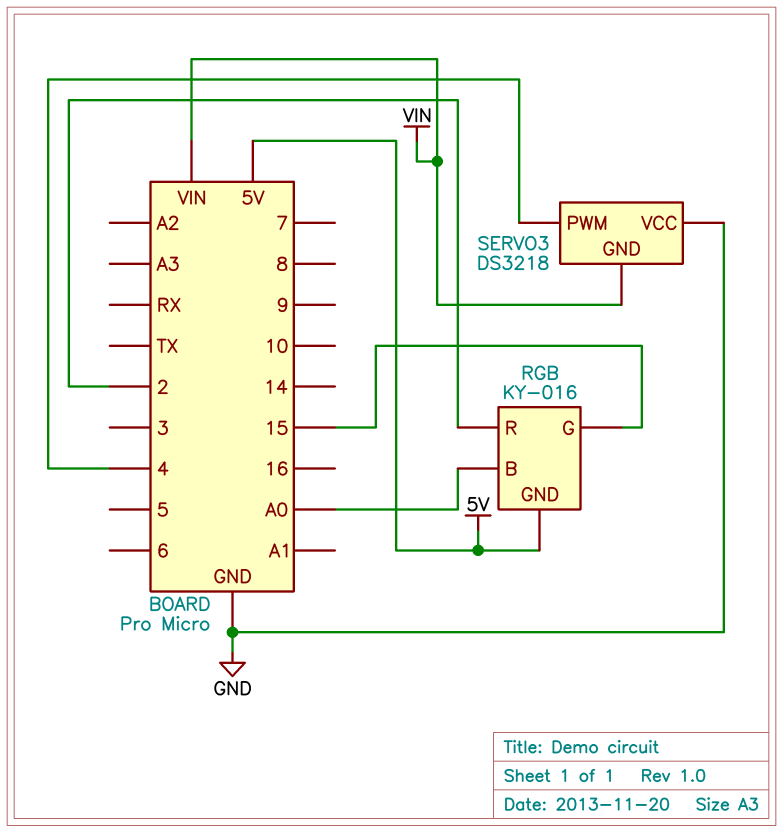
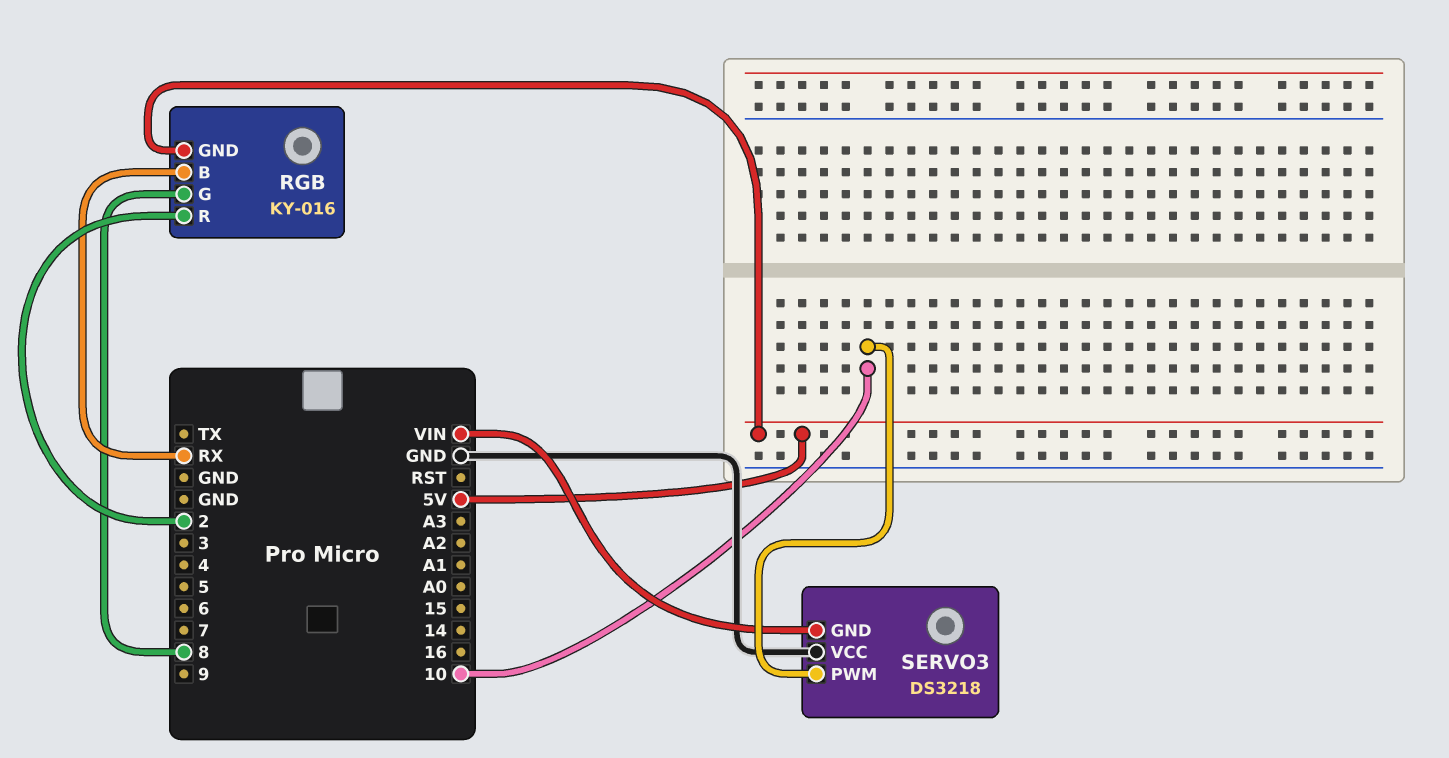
RGB pin B: A0 -> RX
RGB pin G: 15 -> 8
SERVO3 pin PWM: 4 -> 10

